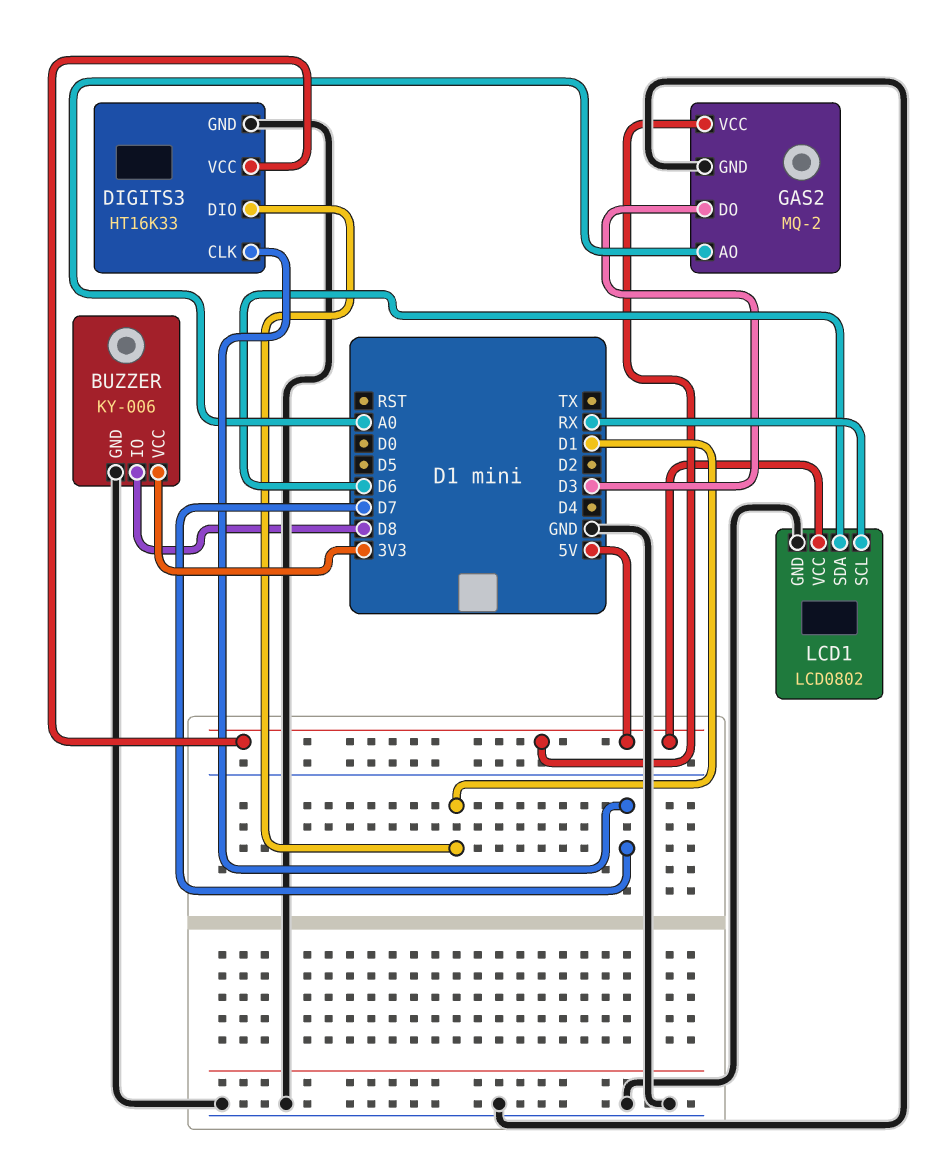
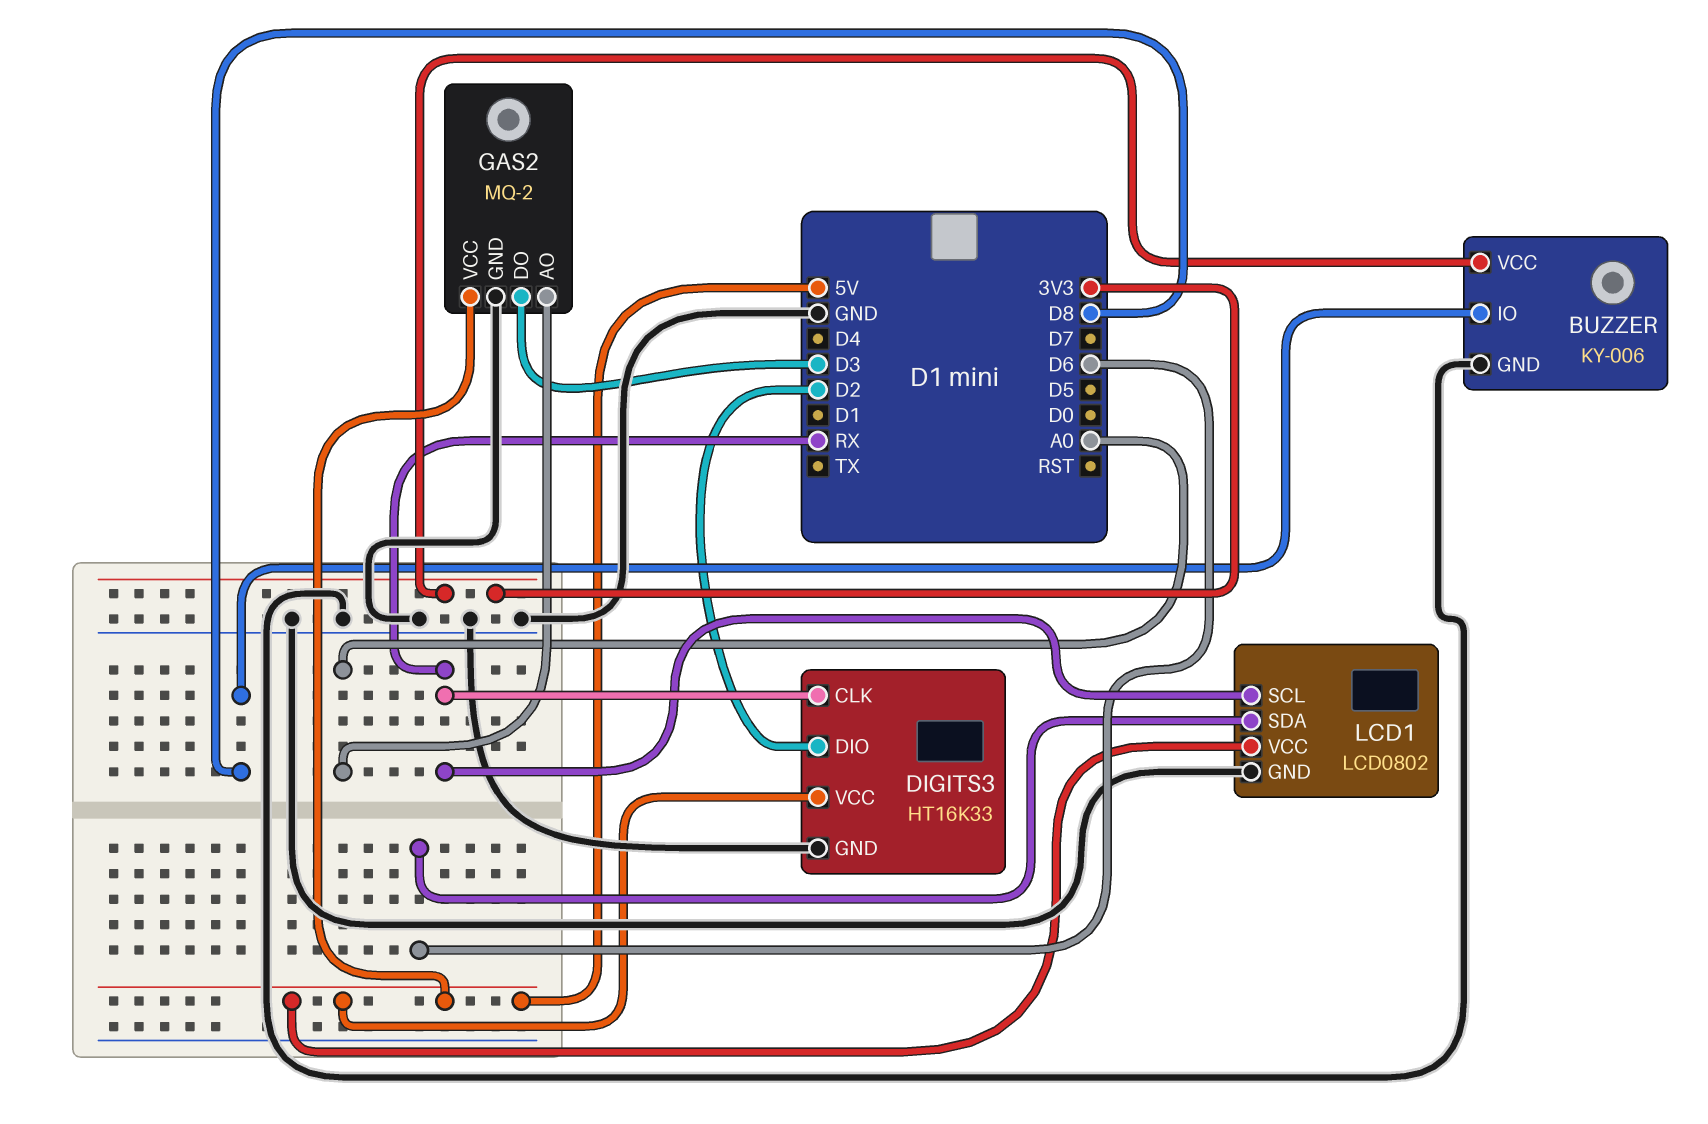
DIGITS3 pin CLK: D7 -> RX
DIGITS3 pin DIO: D1 -> D2

